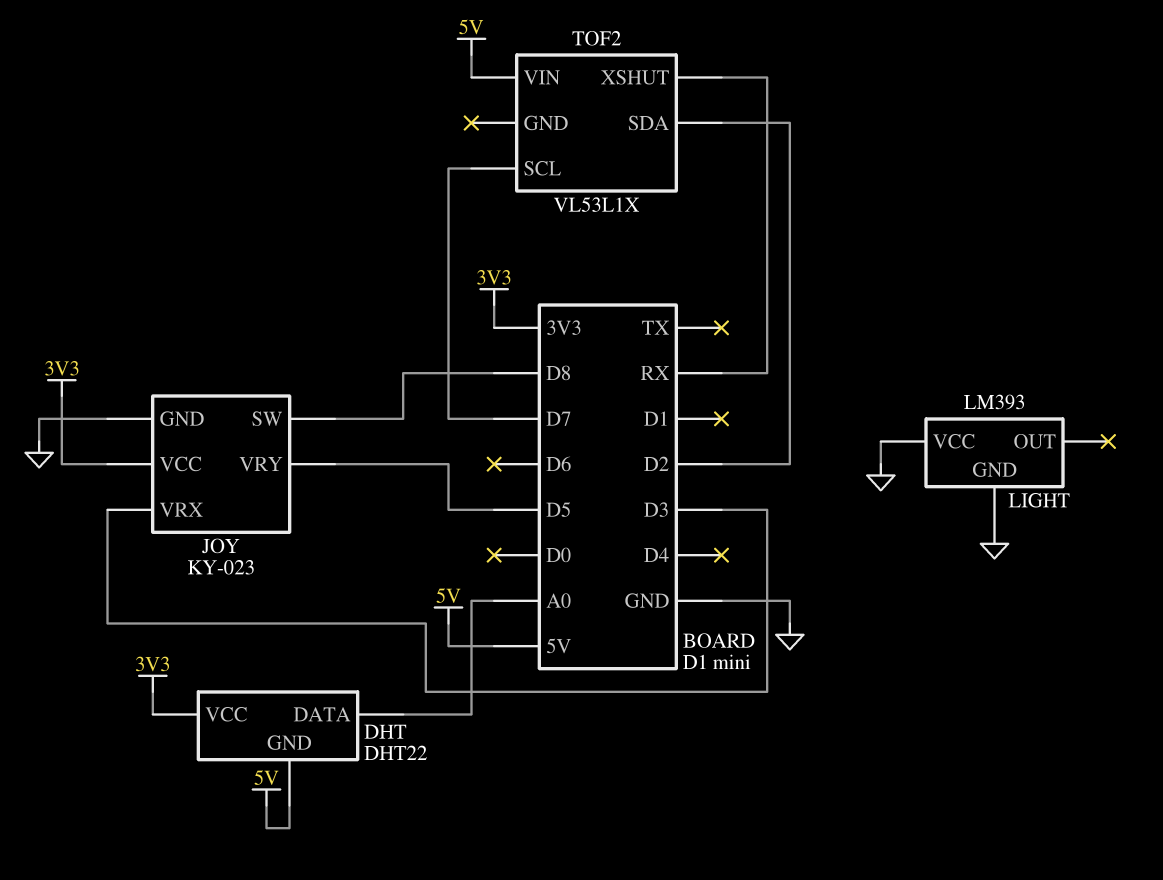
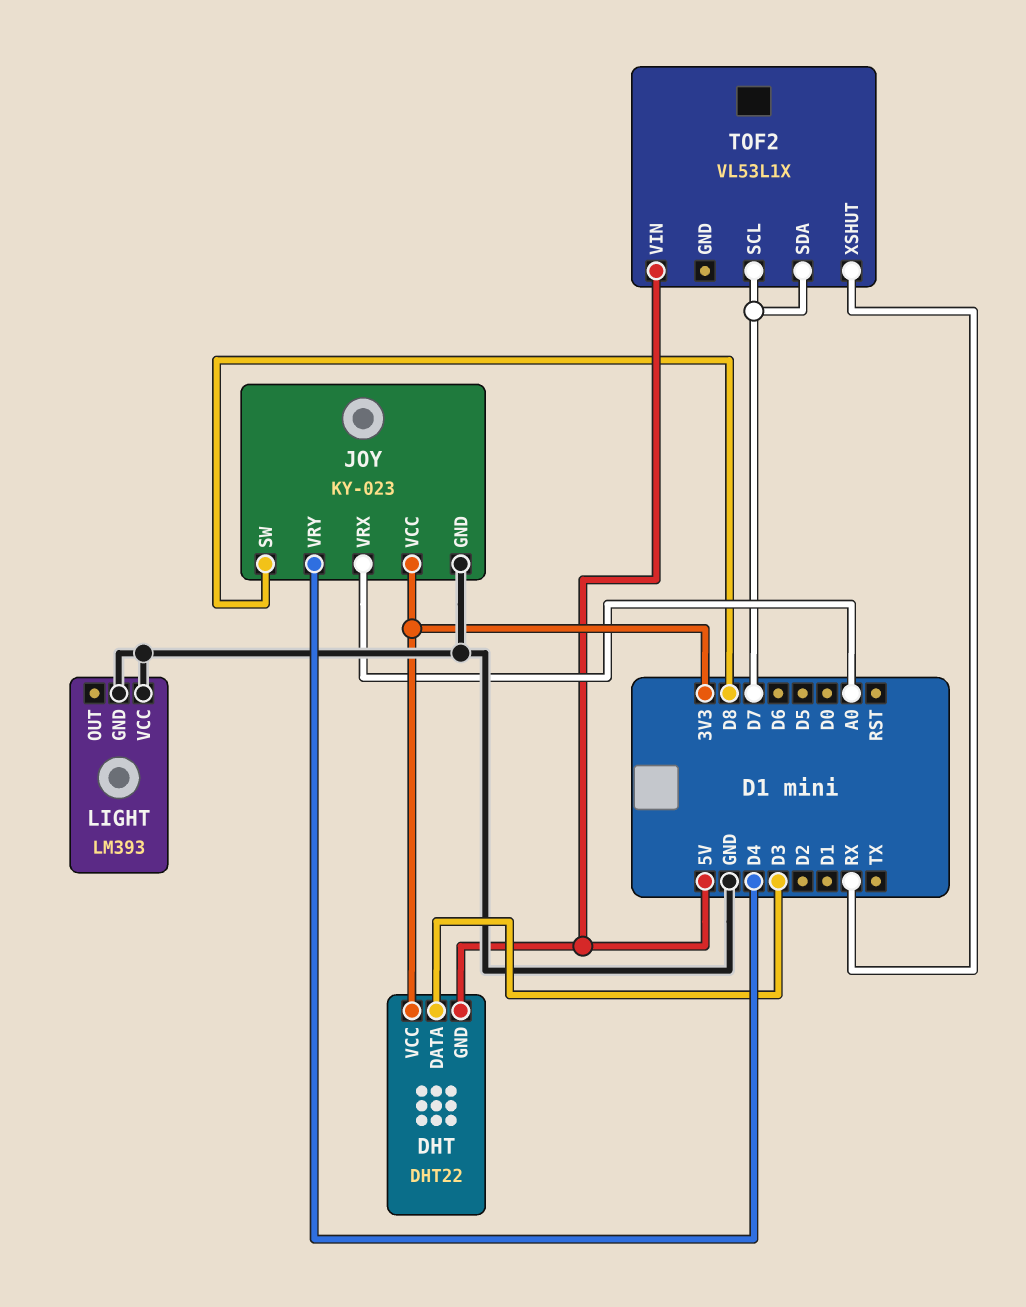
DHT pin DATA: A0 -> D3
JOY pin VRX: D3 -> A0
JOY pin VRY: D5 -> D4
TOF2 pin SDA: D2 -> D7

